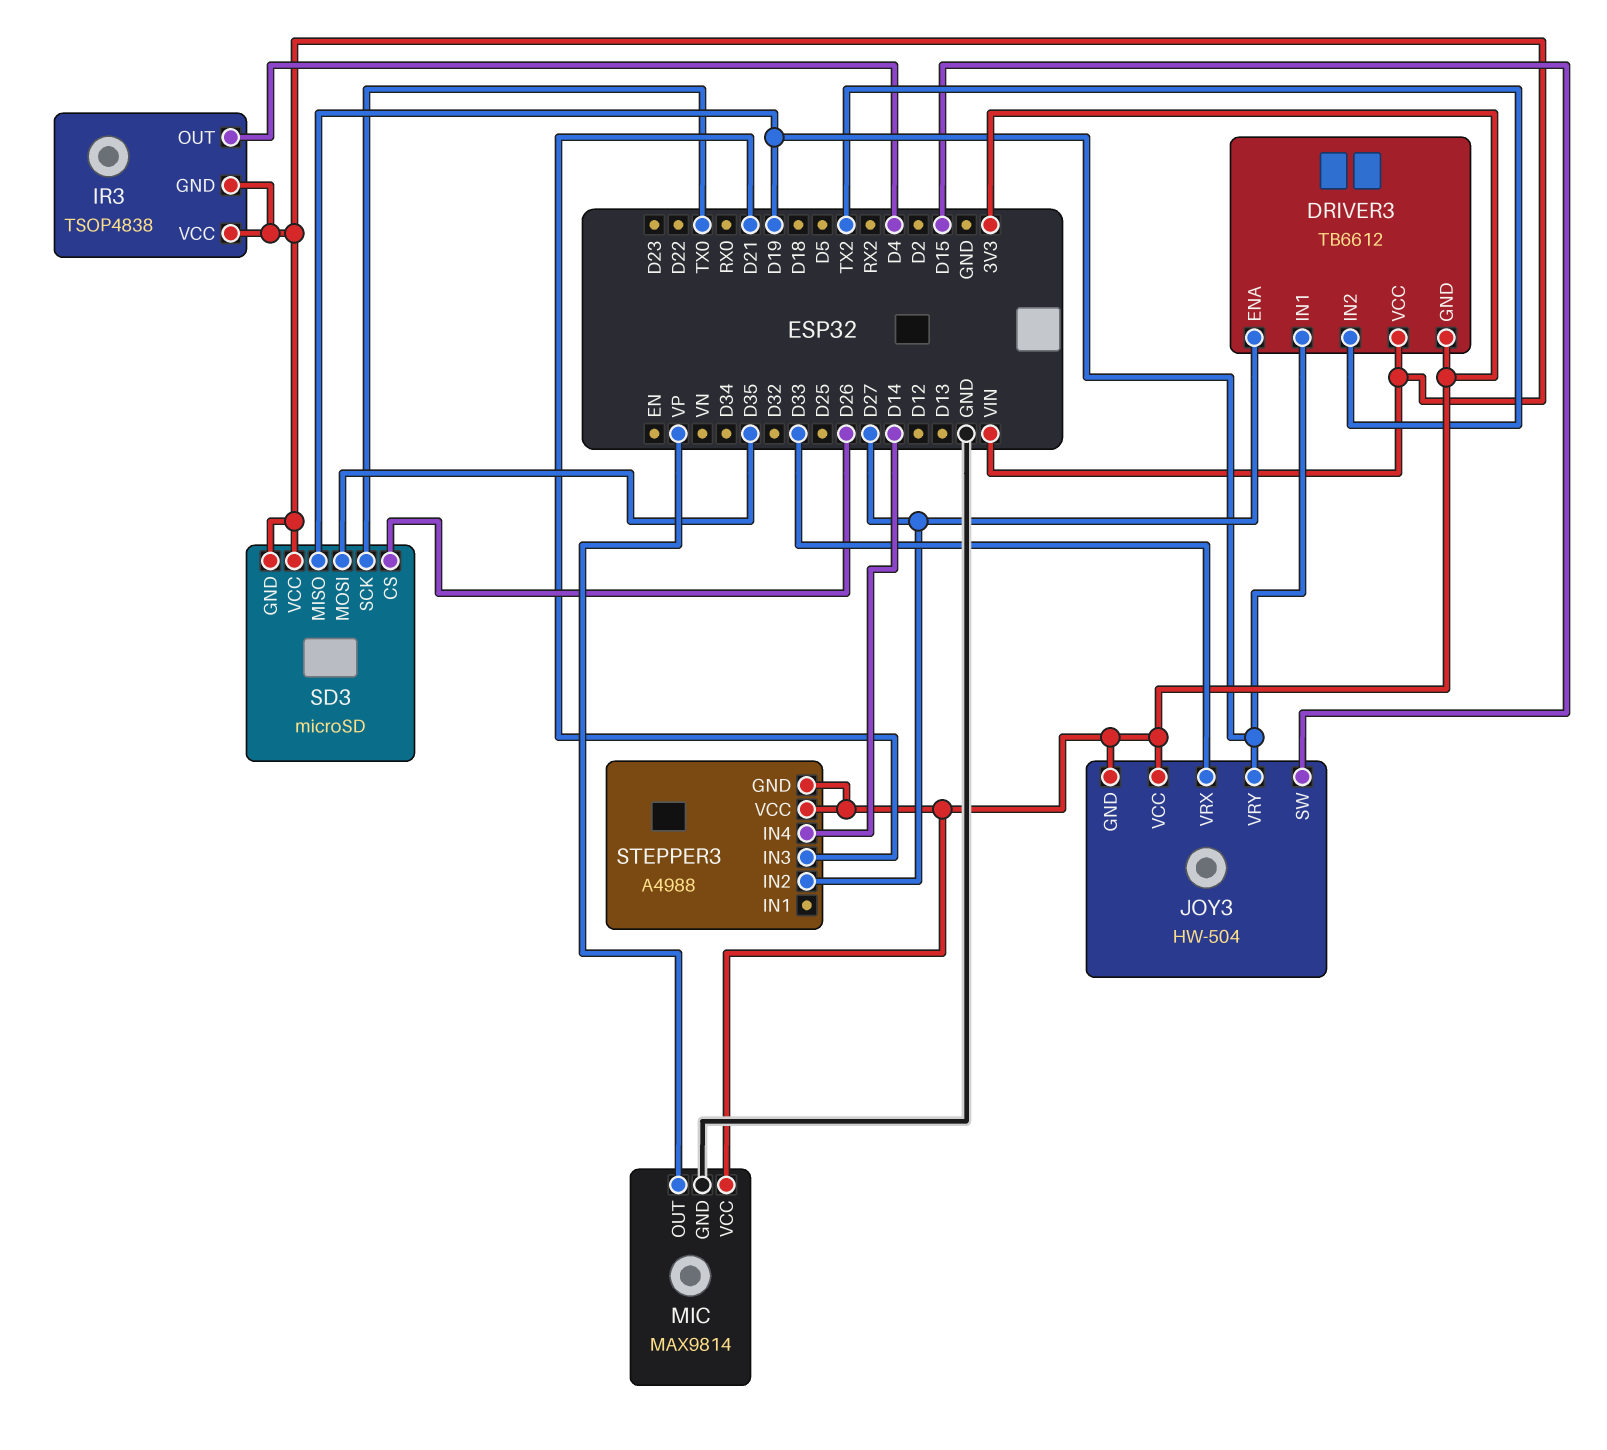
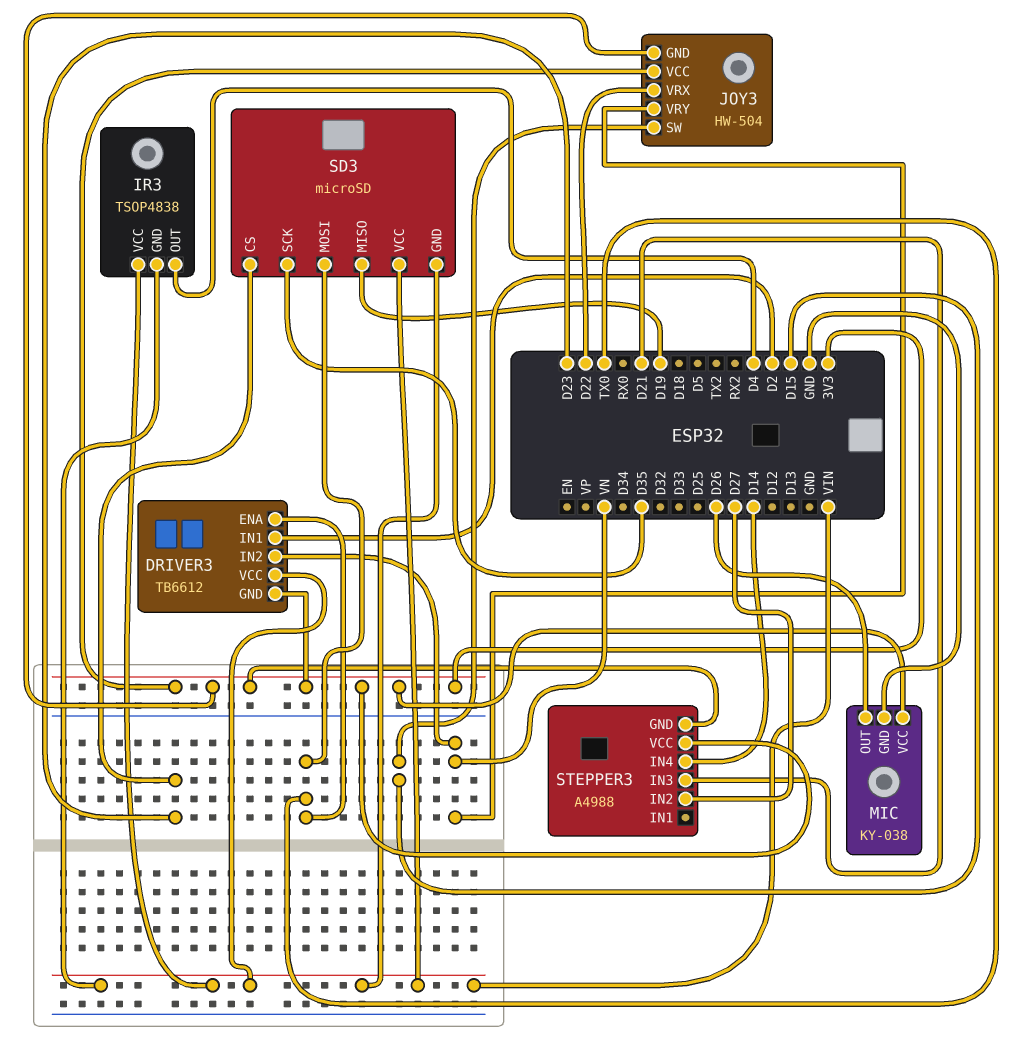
DRIVER3 pin ENA: D27 -> TX0
DRIVER3 pin IN1: D19 -> D2
DRIVER3 pin IN2: TX2 -> VN
JOY3 pin VRX: D33 -> D22
JOY3 pin VRY: D19 -> VN
MIC: MAX9814 -> KY-038
MIC pin OUT: VP -> D26
SD3 pin CS: D26 -> D23
SD3 pin MOSI: D35 -> TX0
SD3 pin SCK: TX0 -> D35

